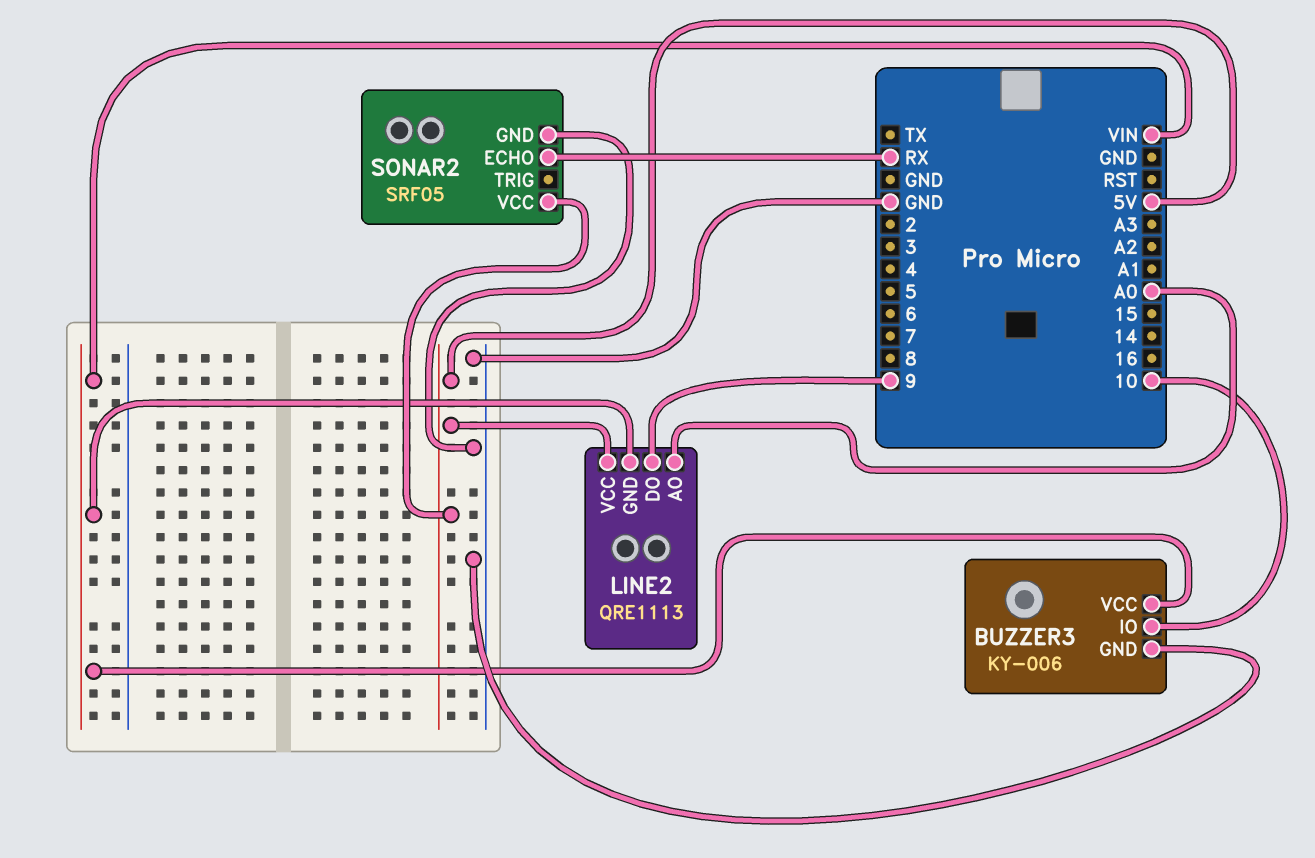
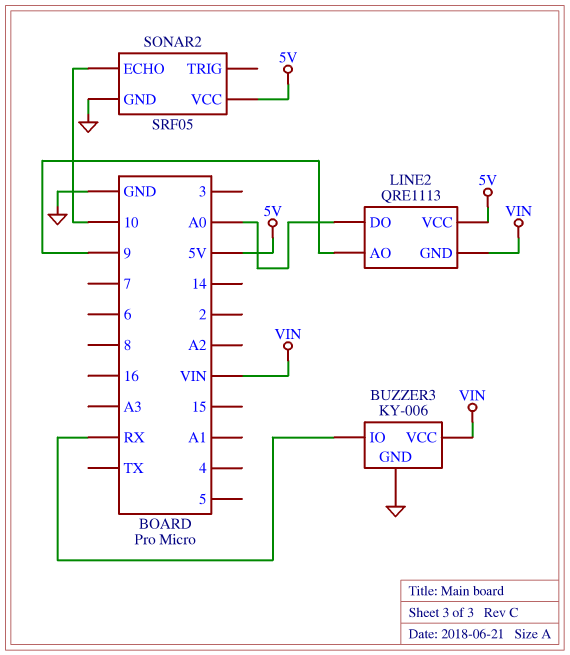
BUZZER3 pin IO: 10 -> RX
LINE2 pin AO: A0 -> 9
LINE2 pin DO: 9 -> A0
SONAR2 pin ECHO: RX -> 10

